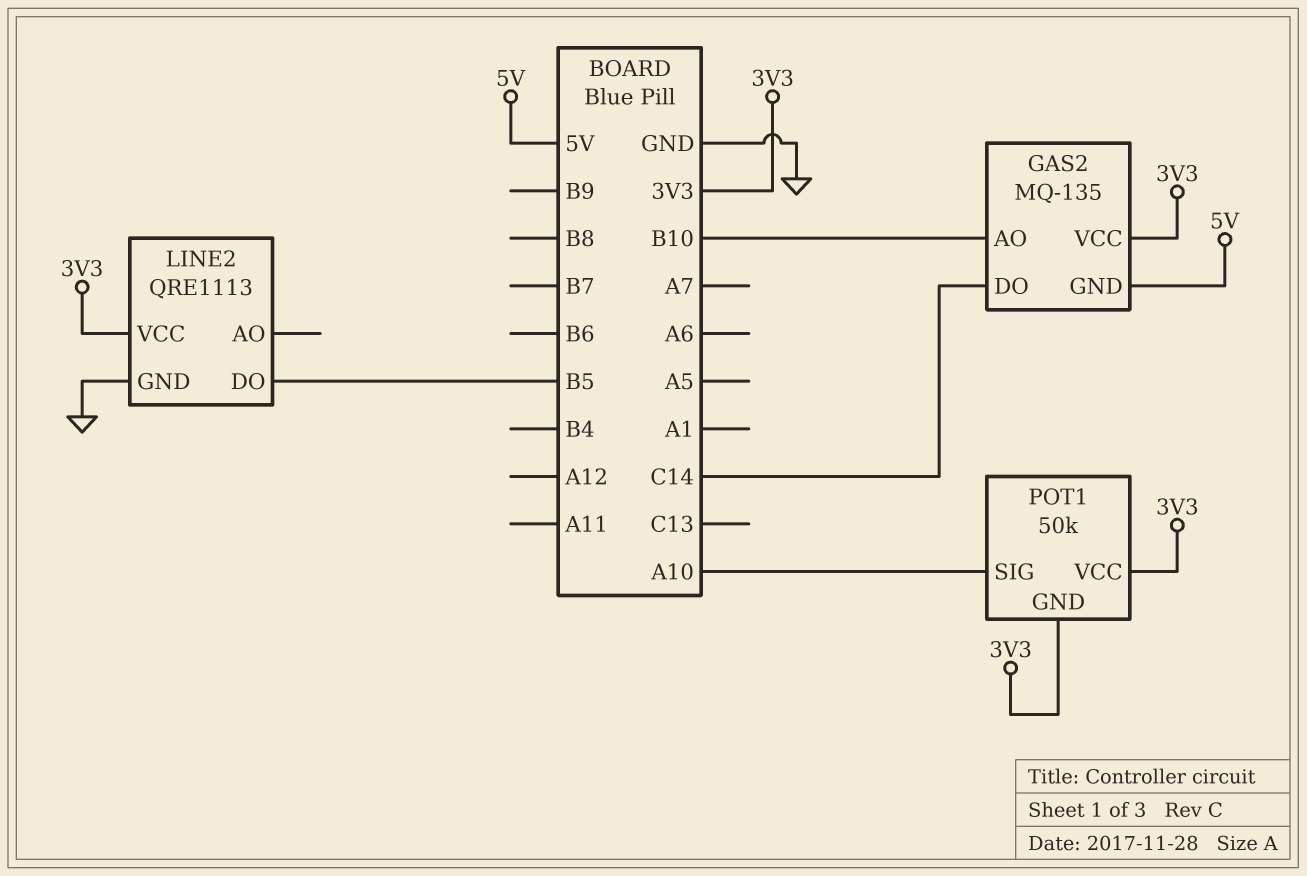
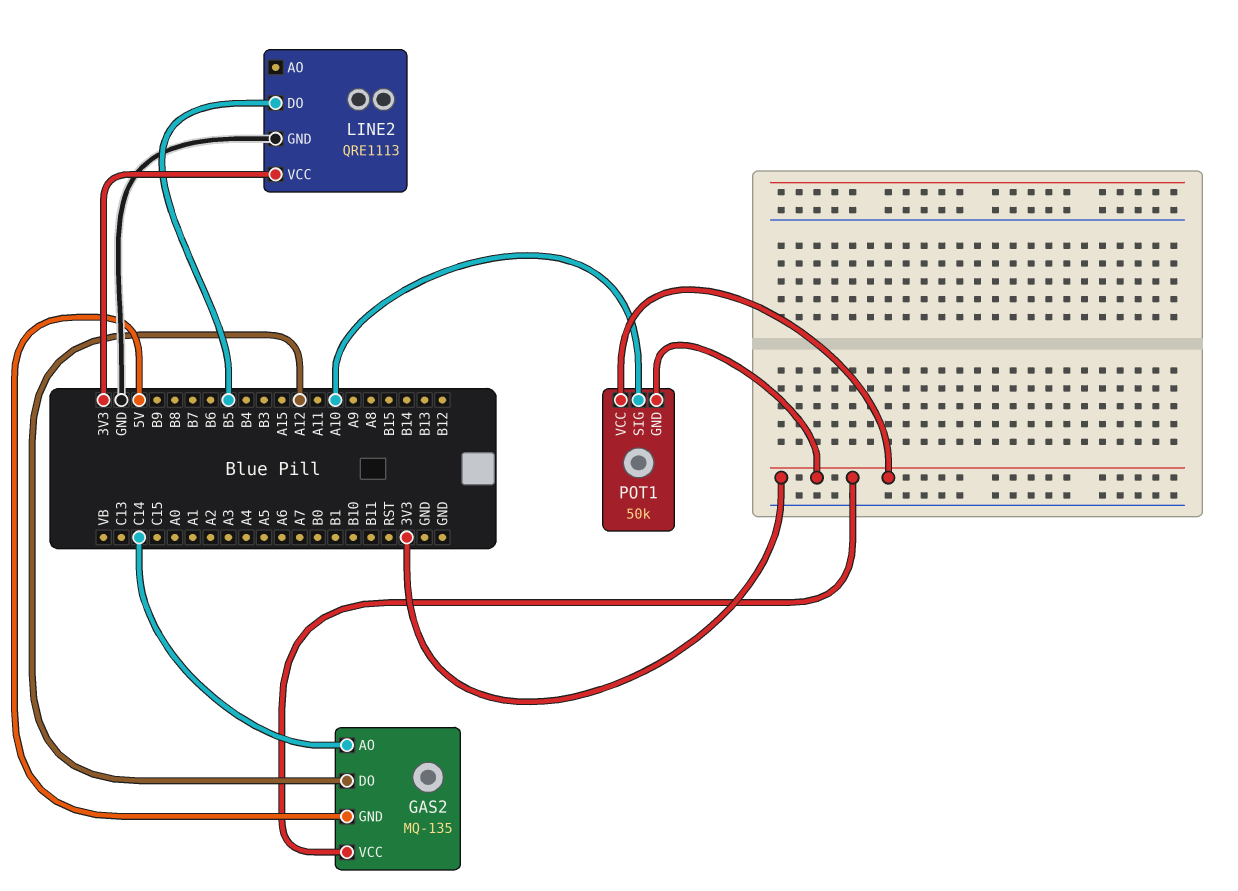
GAS2 pin AO: B10 -> C14
GAS2 pin DO: C14 -> A12

